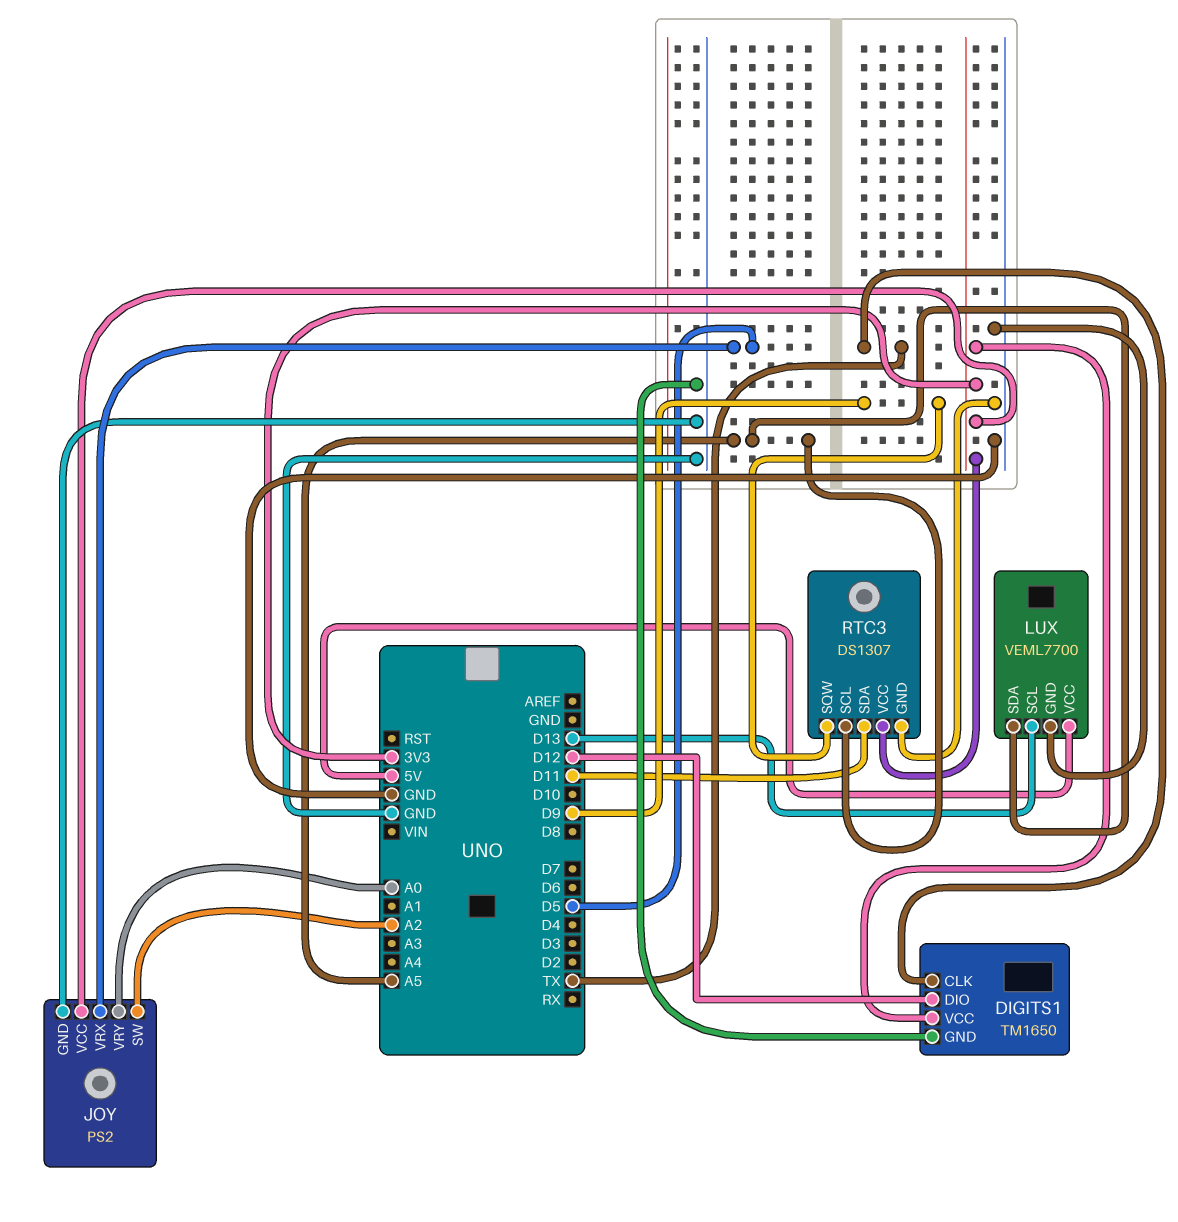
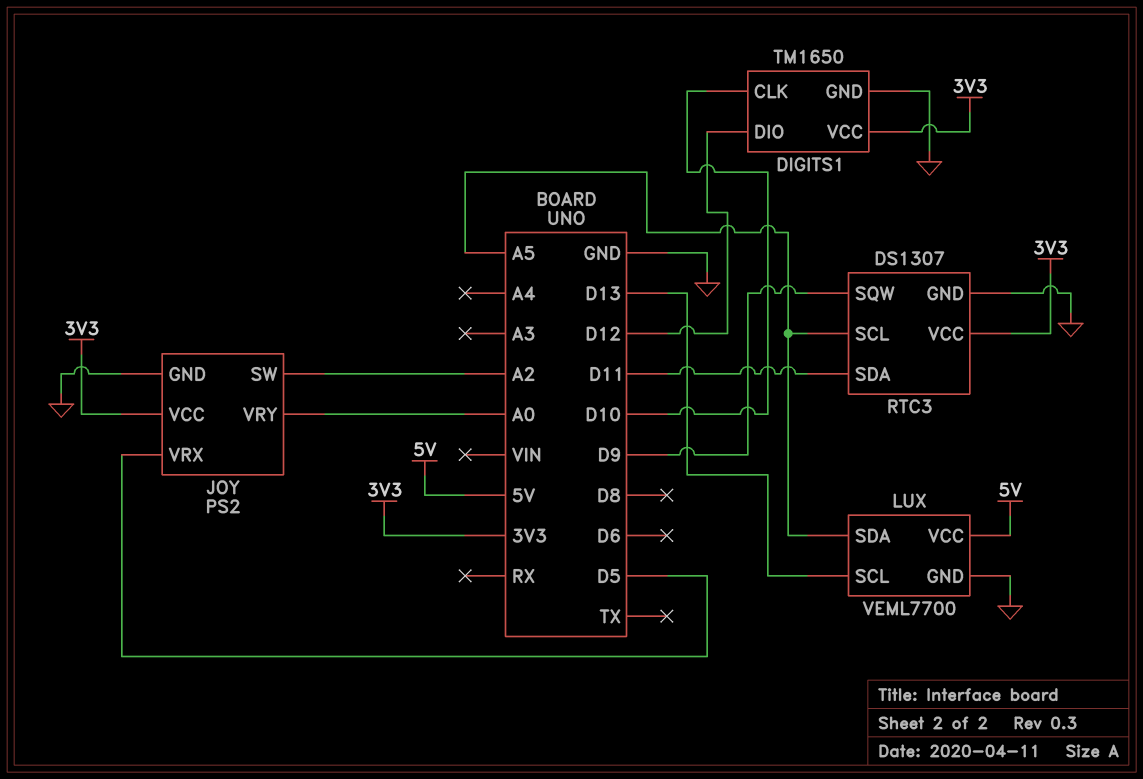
DIGITS1 pin CLK: TX -> D10

